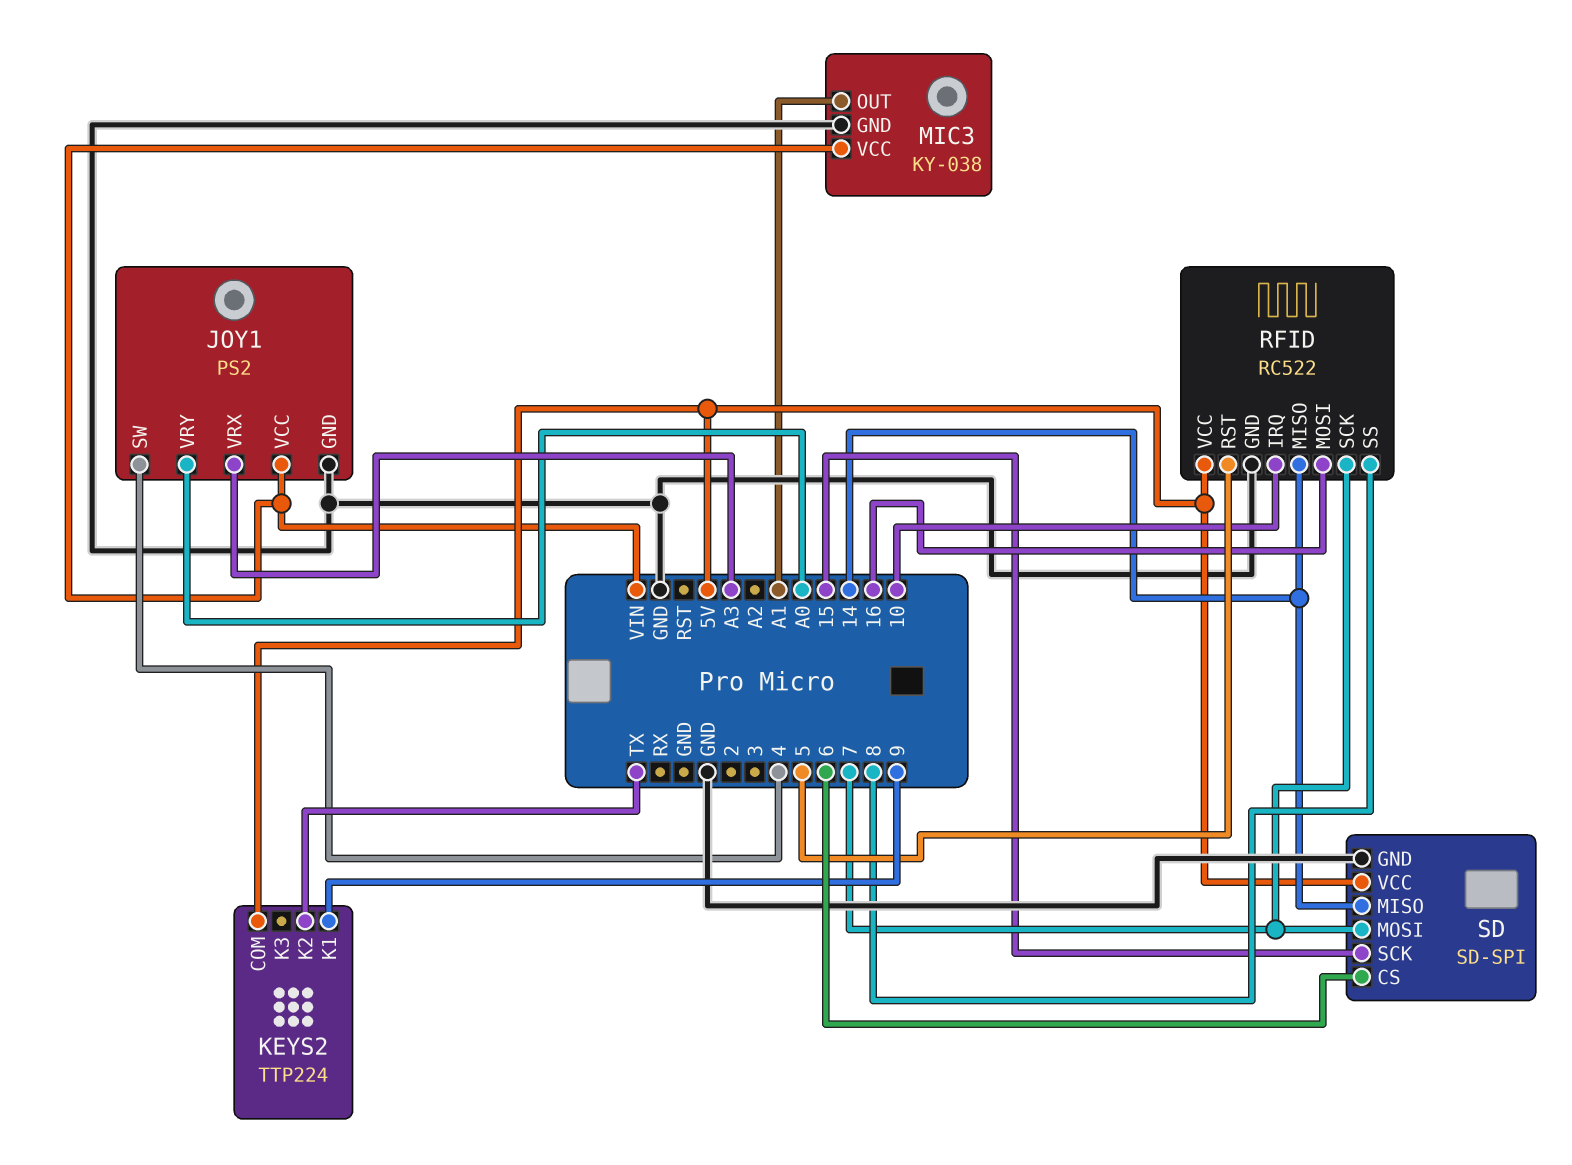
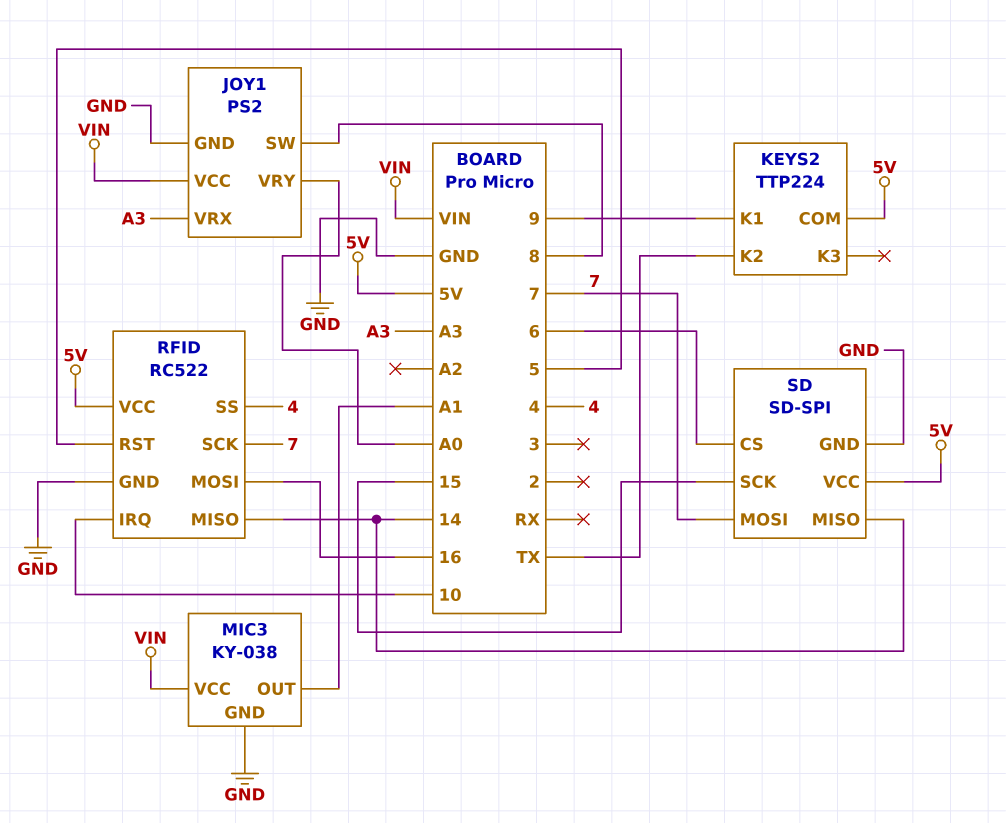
JOY1 pin SW: 4 -> 8
RFID pin SS: 8 -> 4

